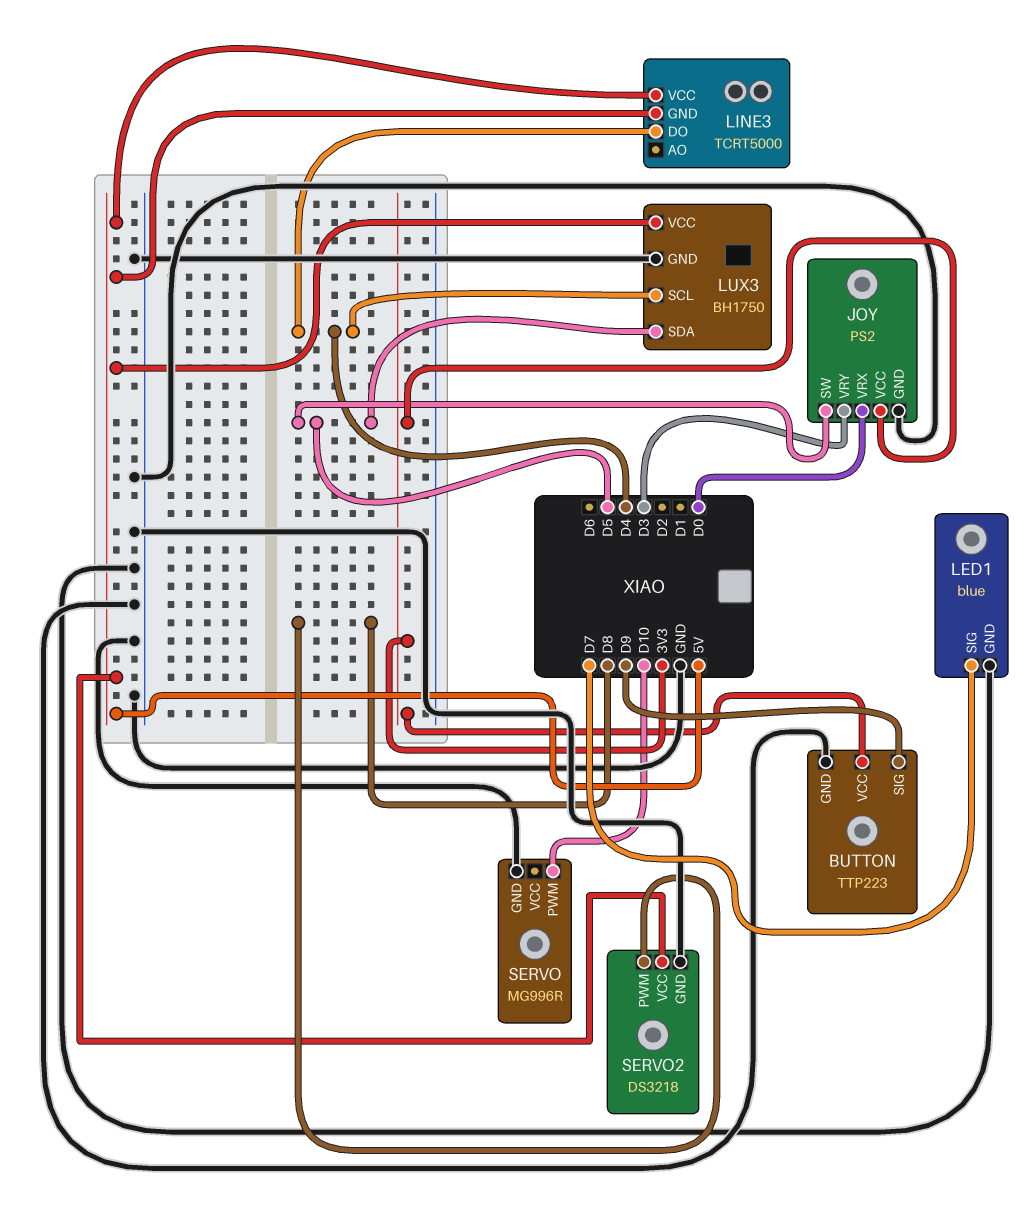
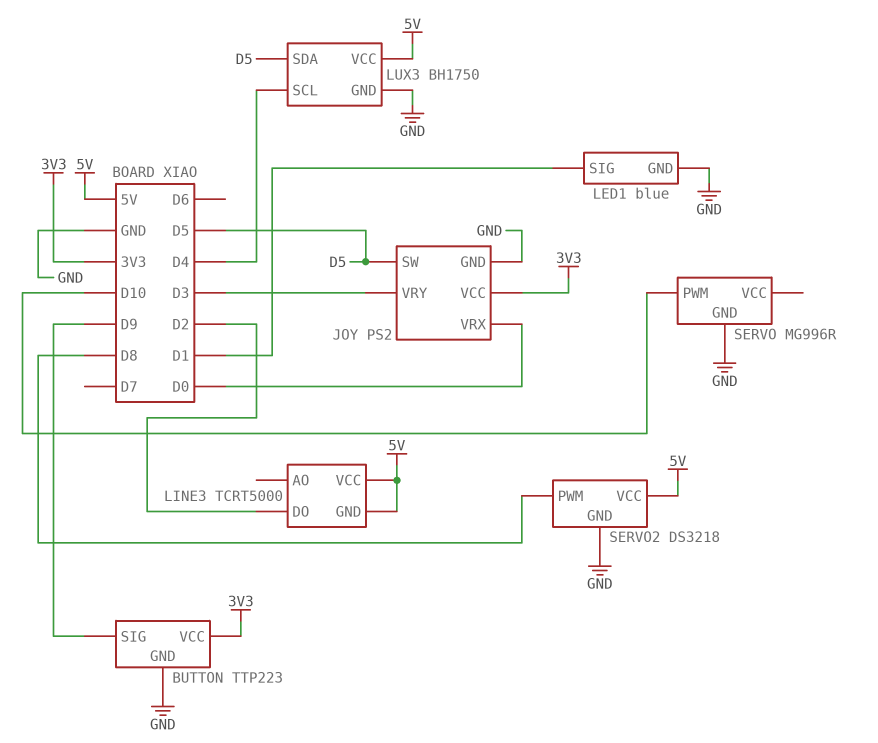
LED1 pin SIG: D7 -> D1
LINE3 pin DO: D4 -> D2

